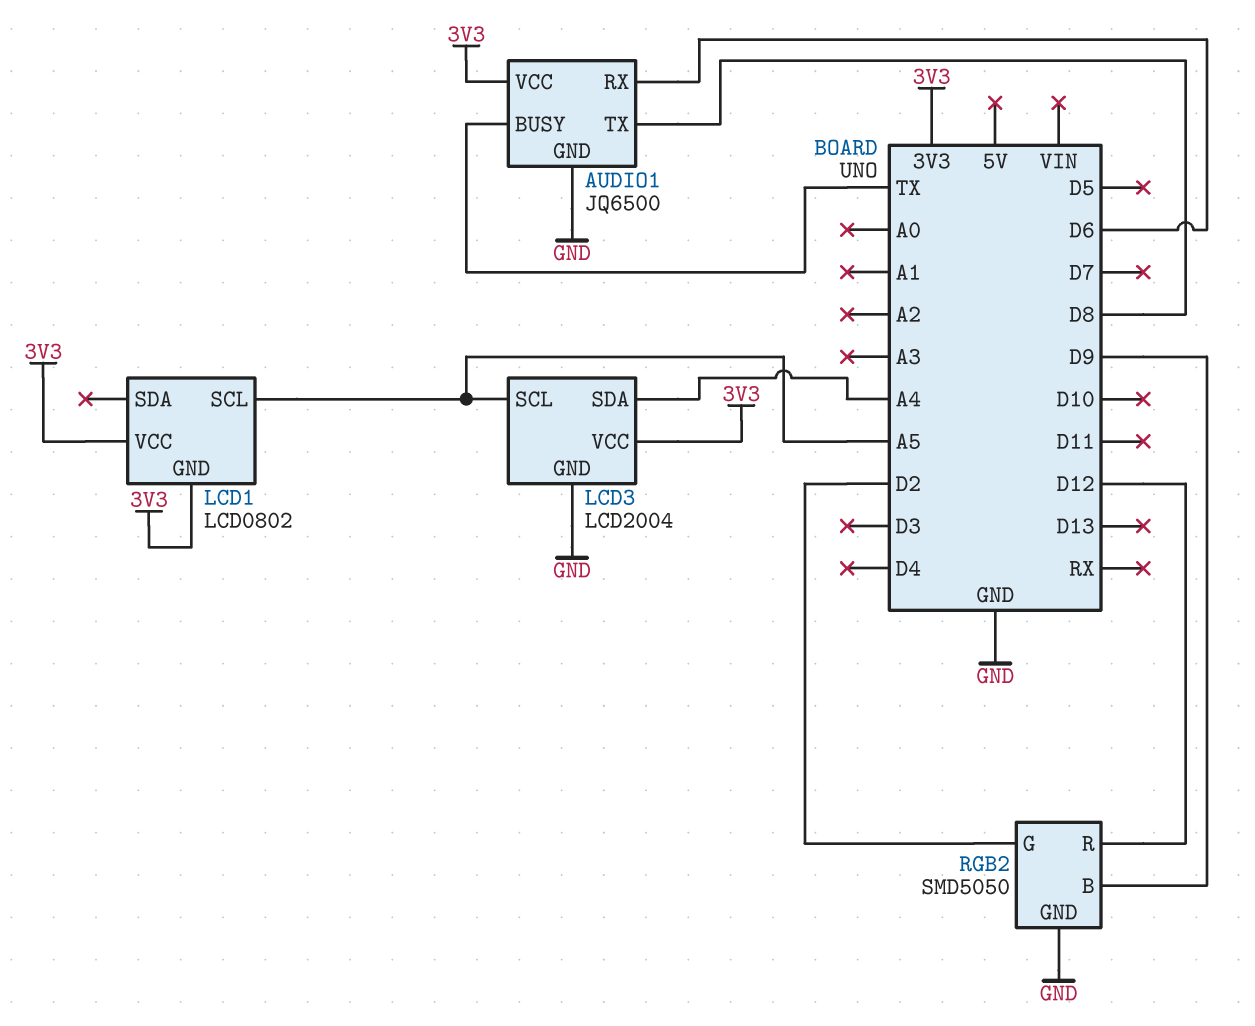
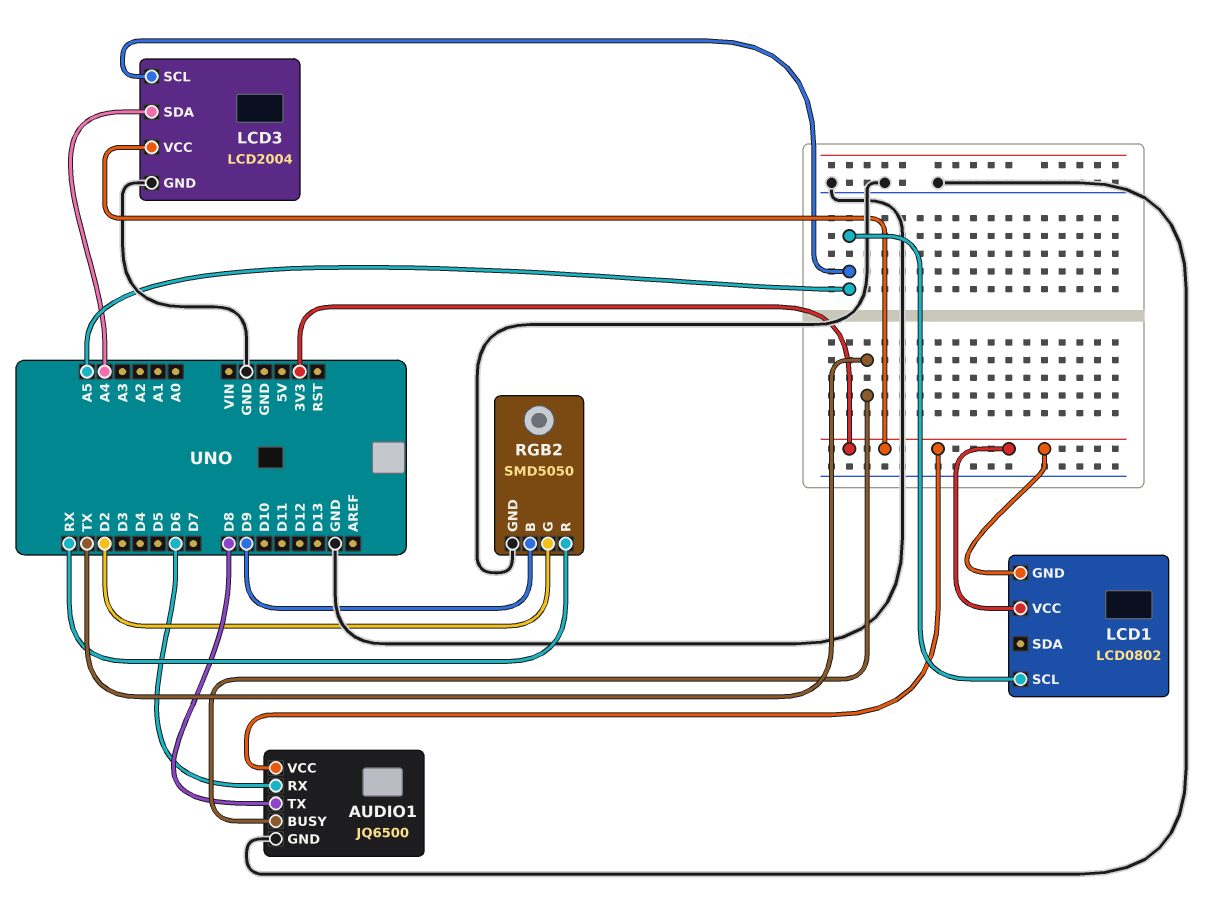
RGB2 pin R: D12 -> RX

